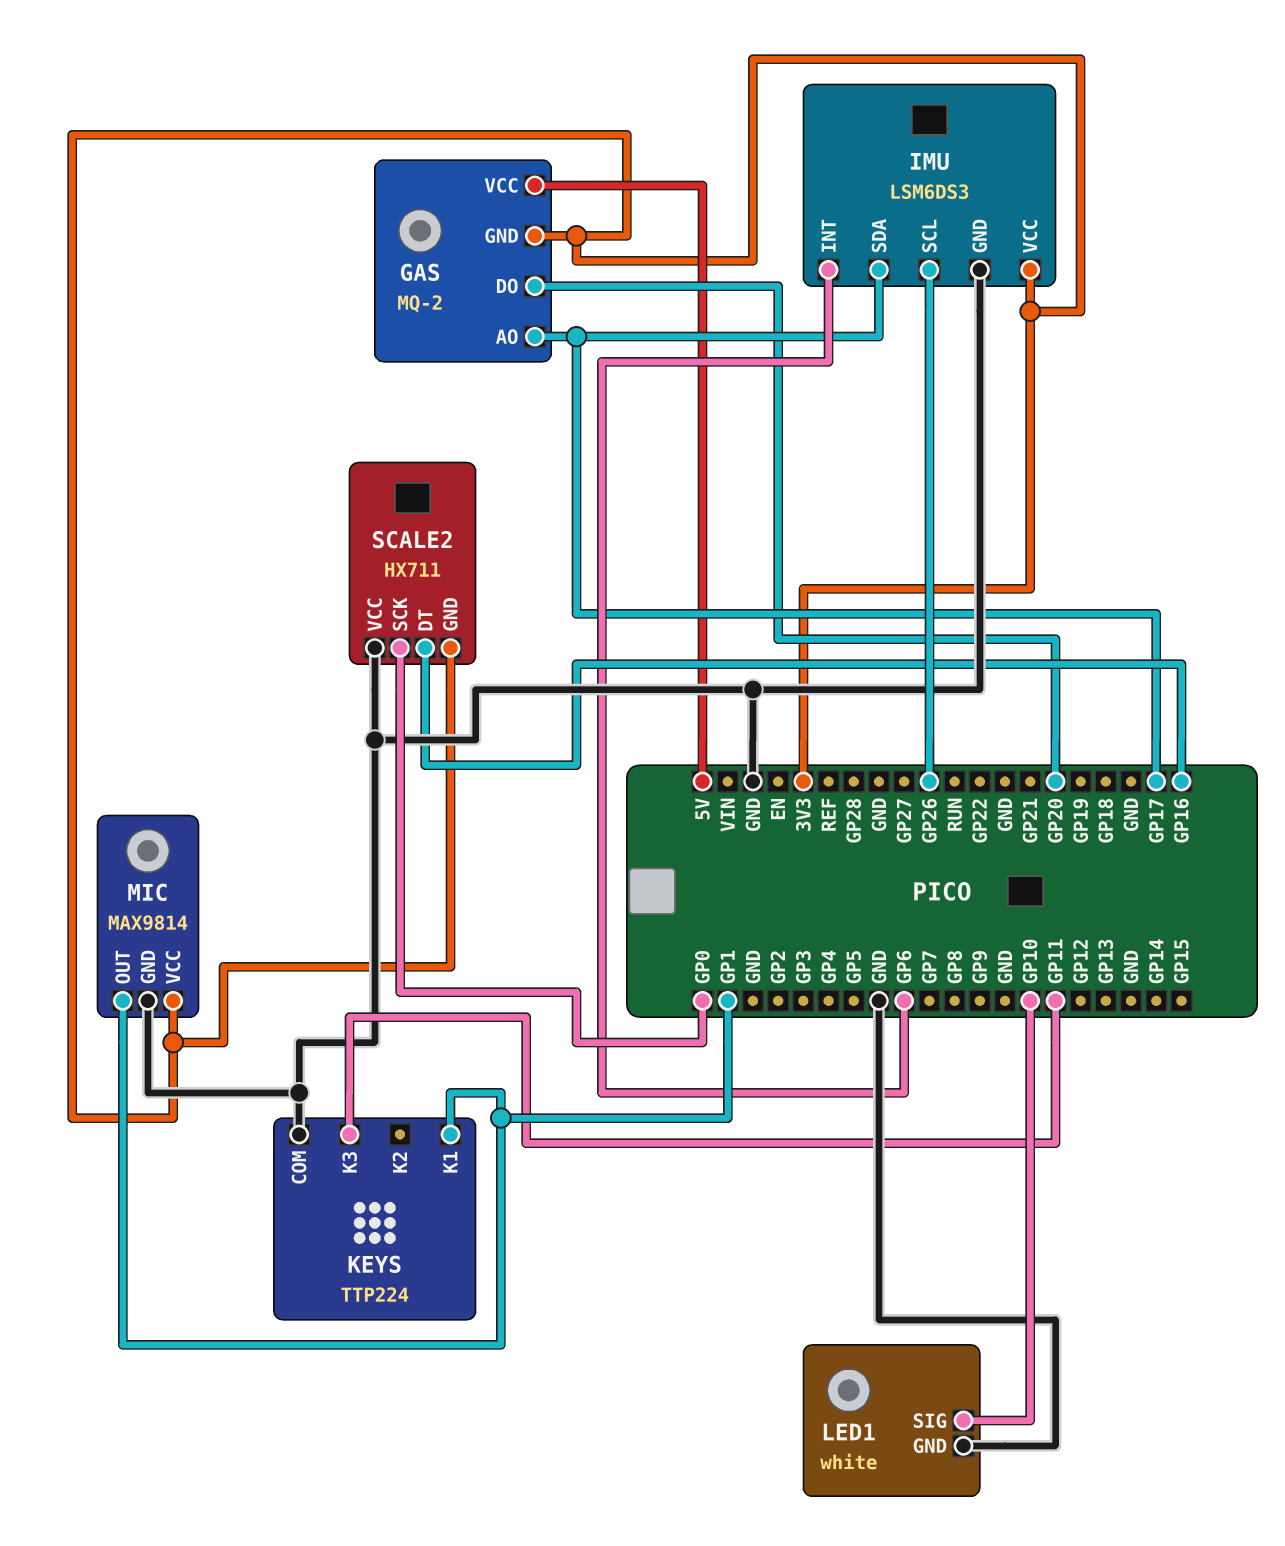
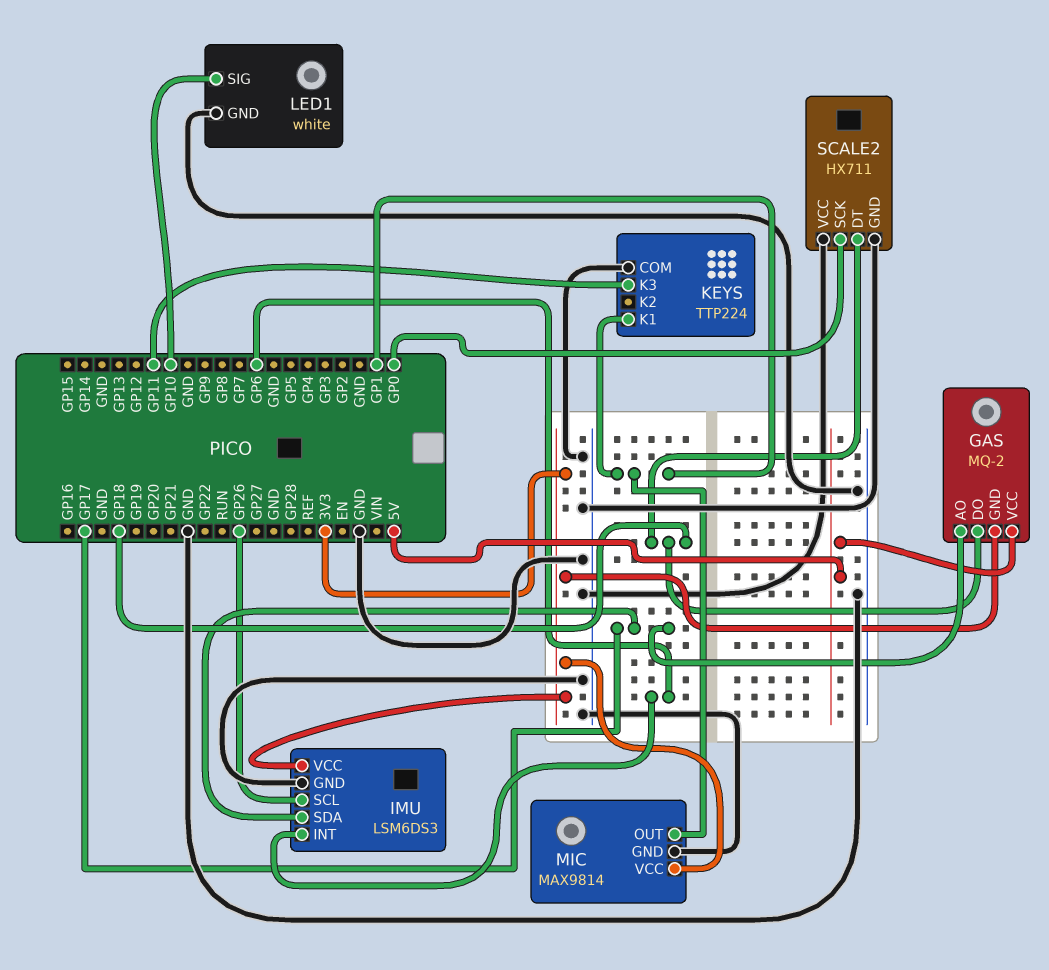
GAS pin DO: GP20 -> GP18
SCALE2 pin DT: GP16 -> GP18
SCALE2 pin GND: 3V3 -> GND

